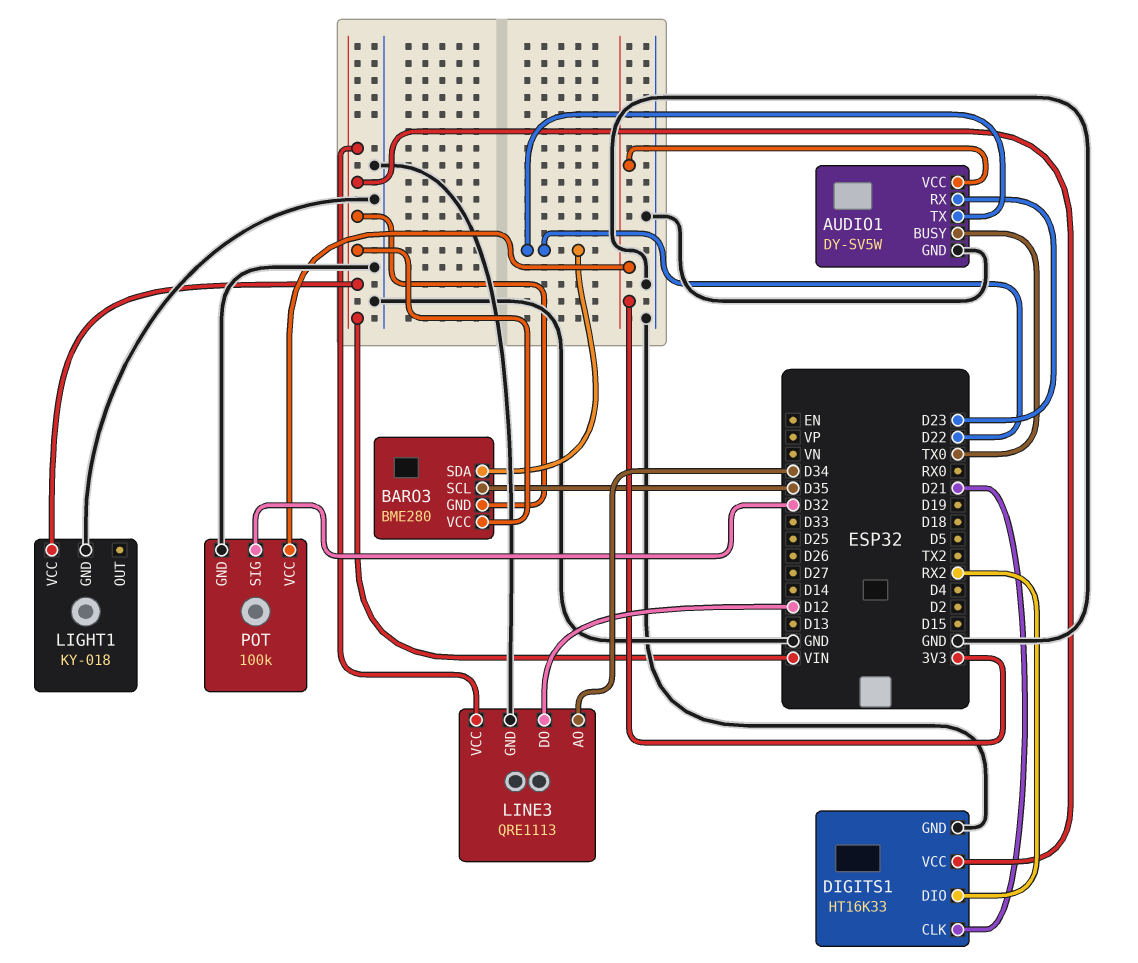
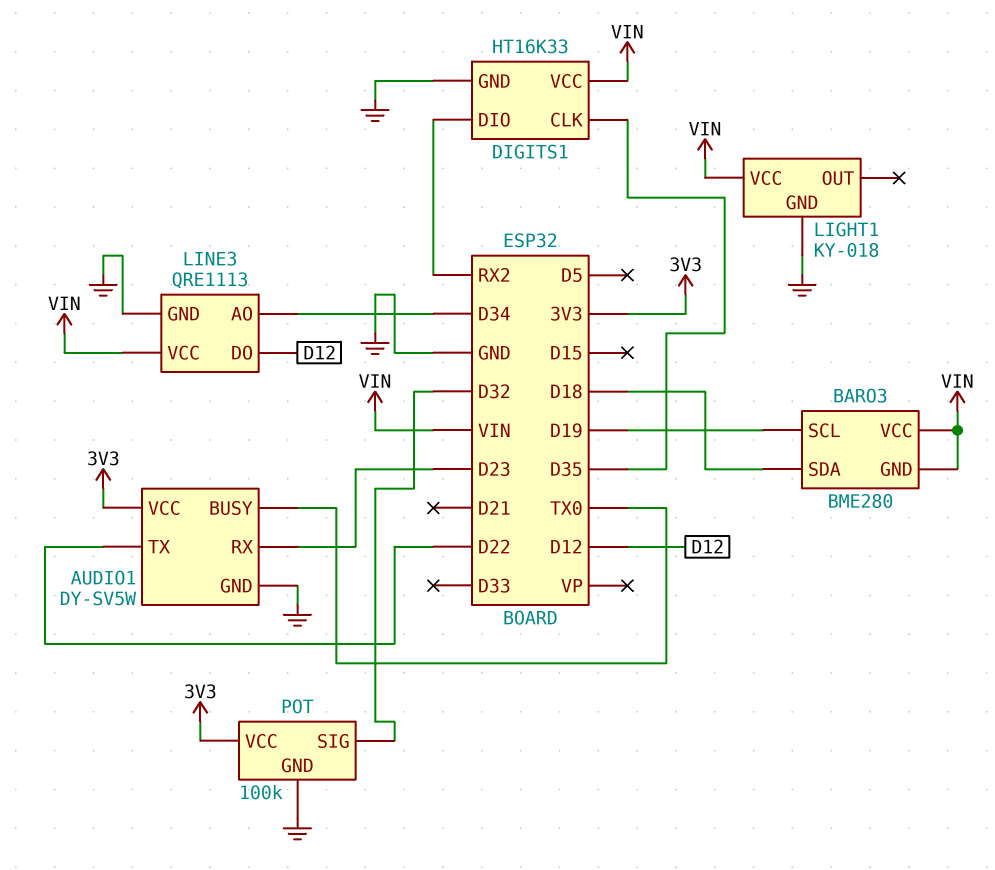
BARO3 pin SCL: D35 -> D19
BARO3 pin SDA: D22 -> D18
DIGITS1 pin CLK: D21 -> D35

